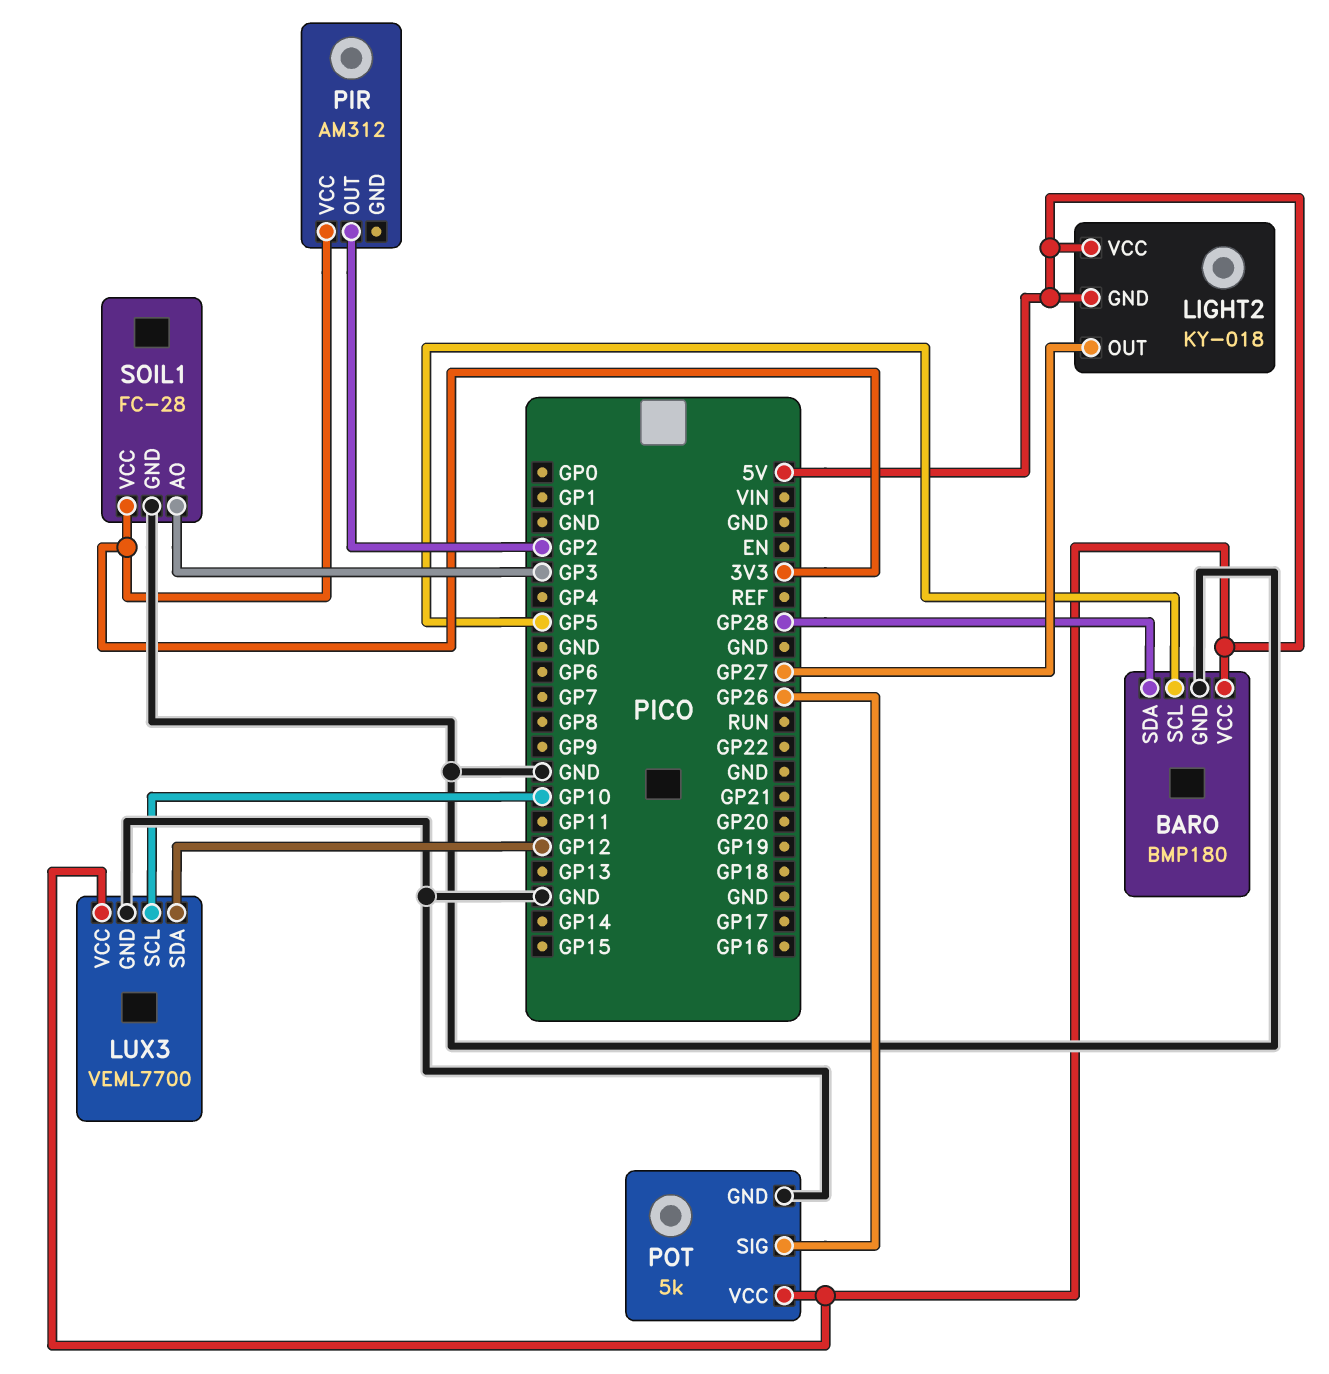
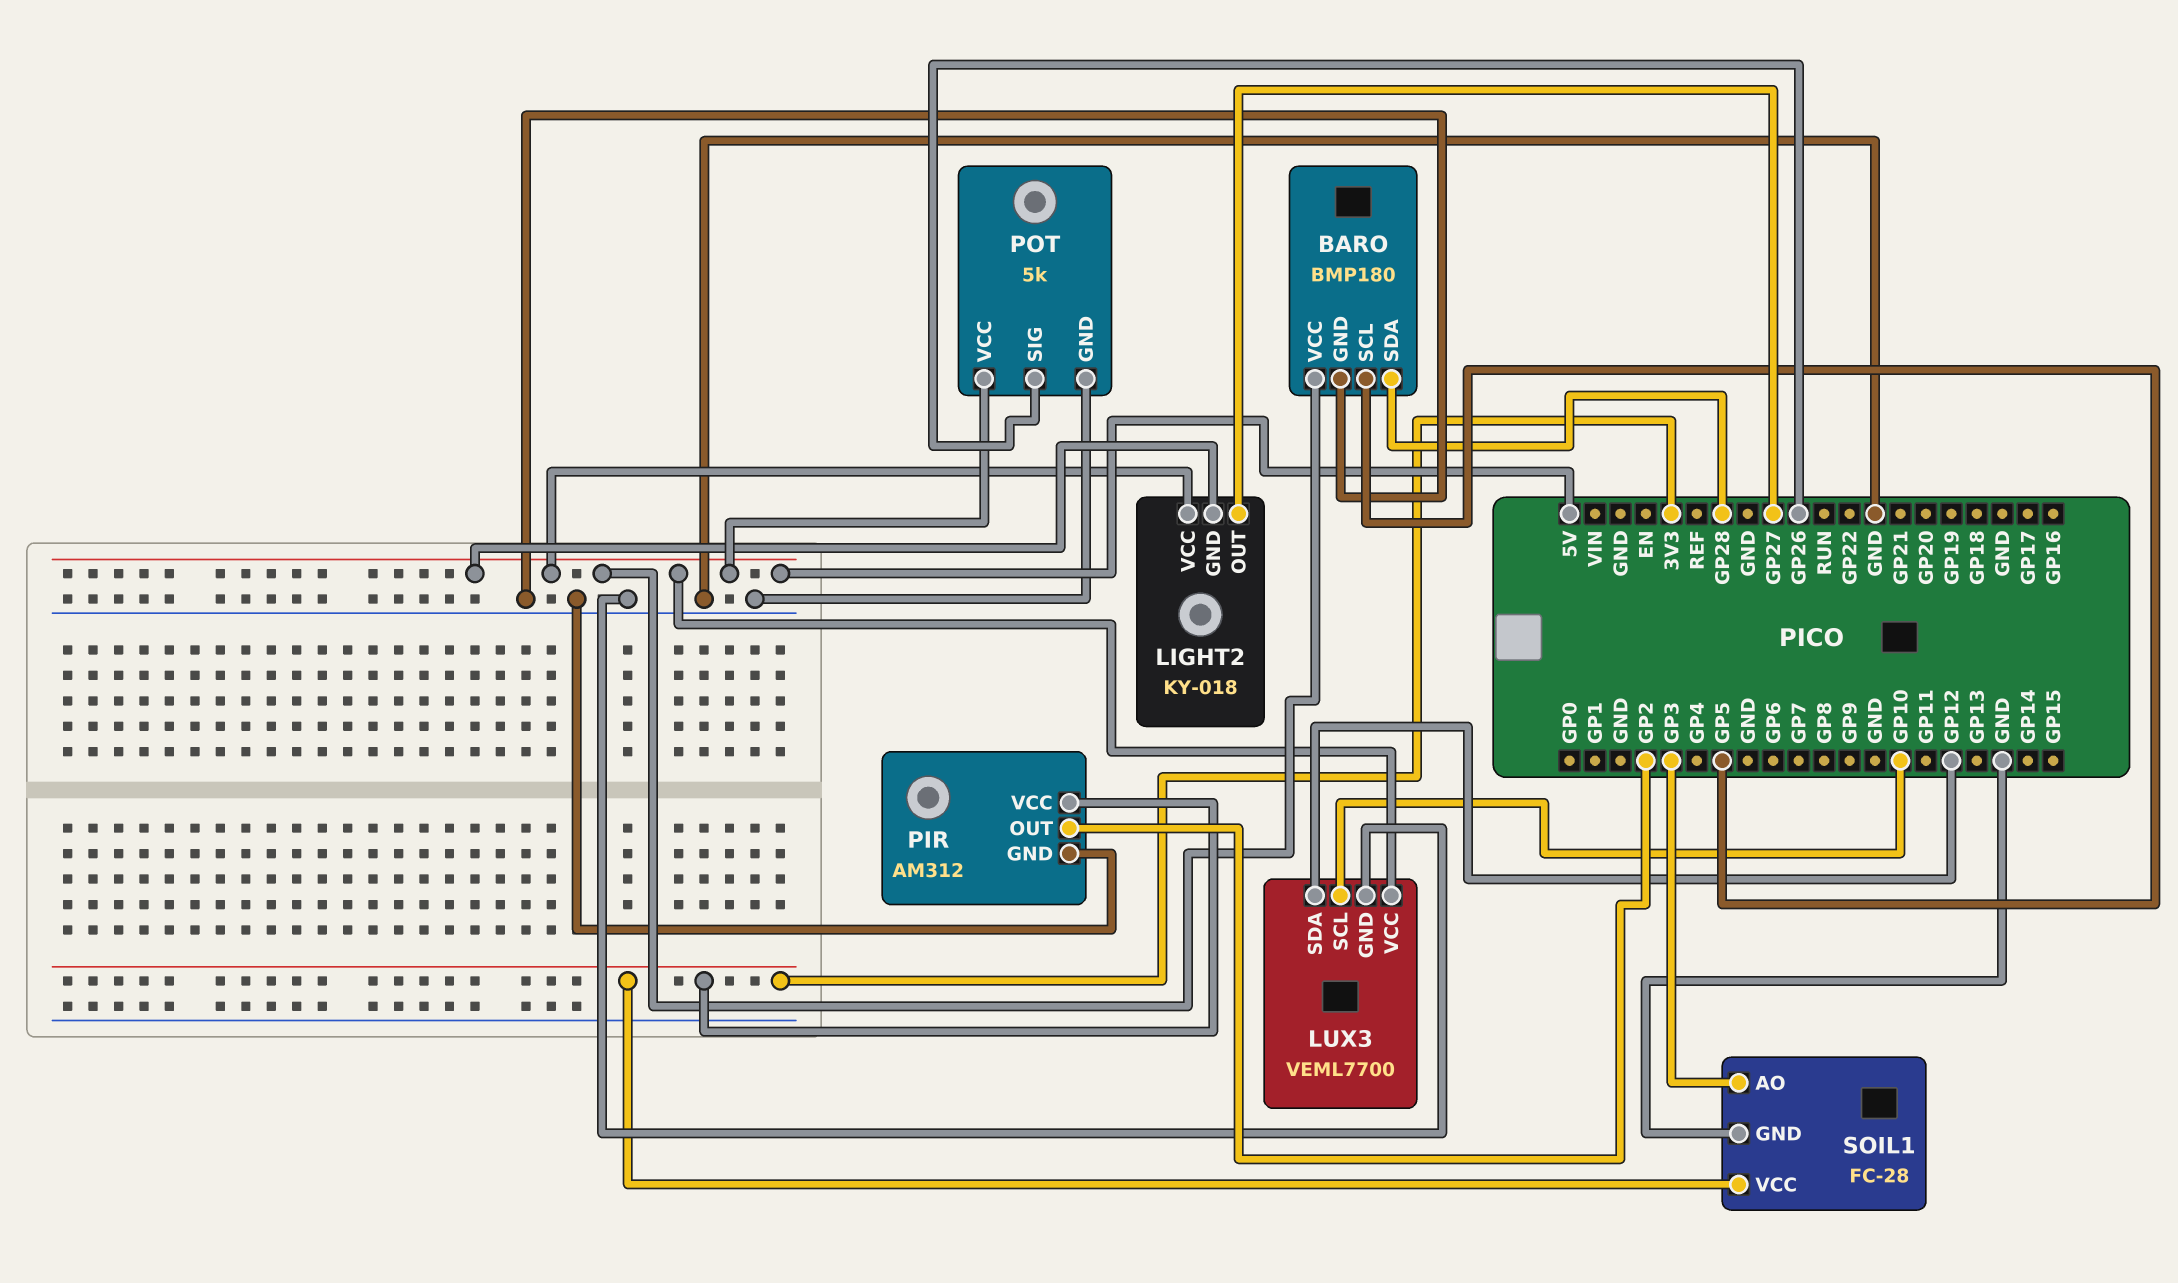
PIR pin GND: none -> GND

